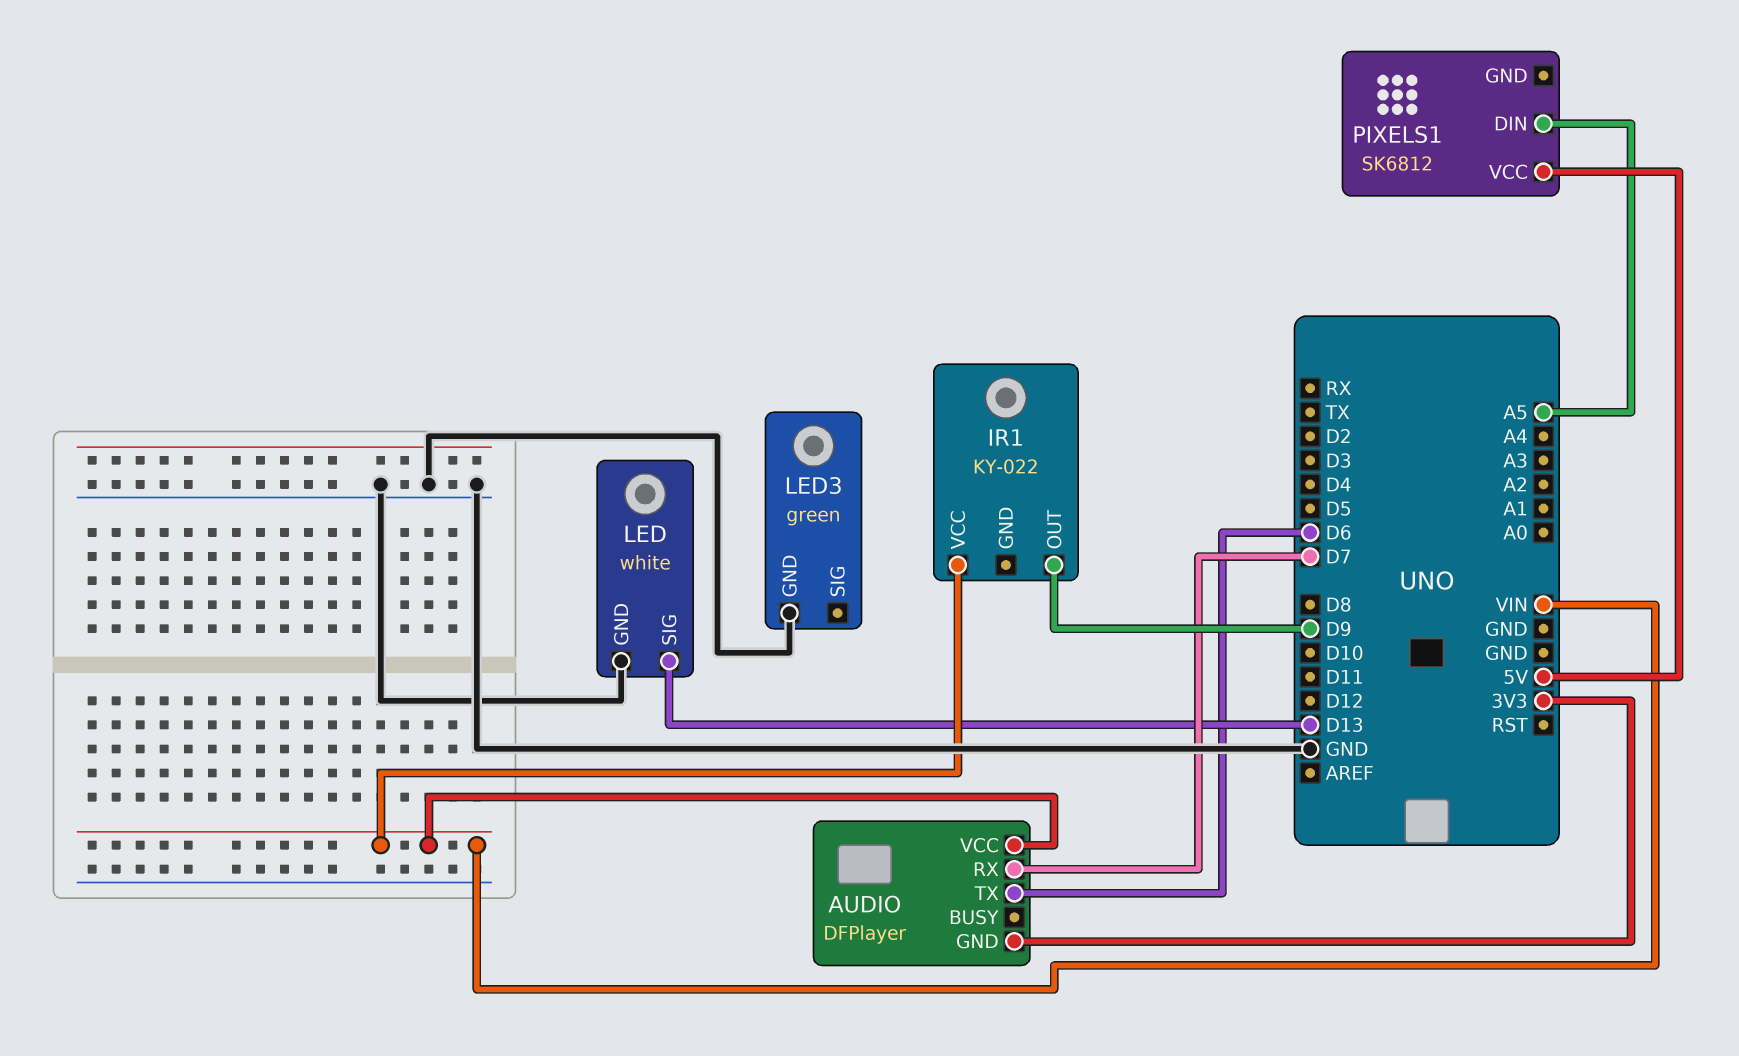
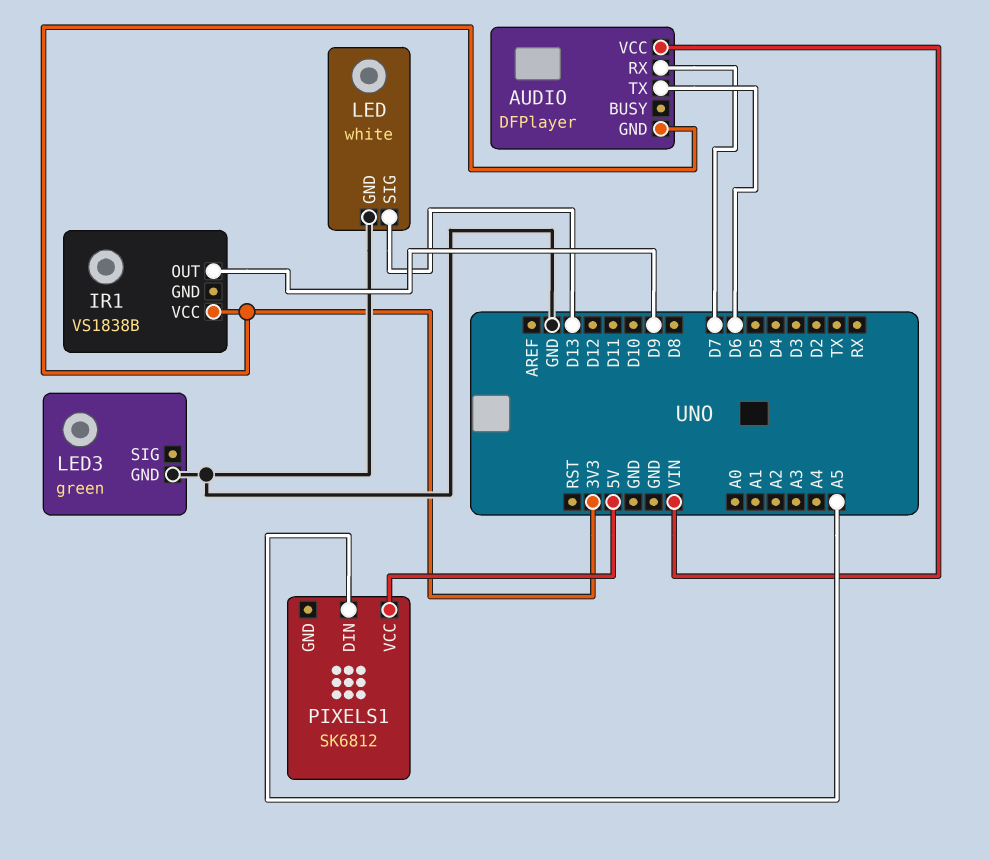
IR1: KY-022 -> VS1838B
IR1 pin VCC: VIN -> 3V3

